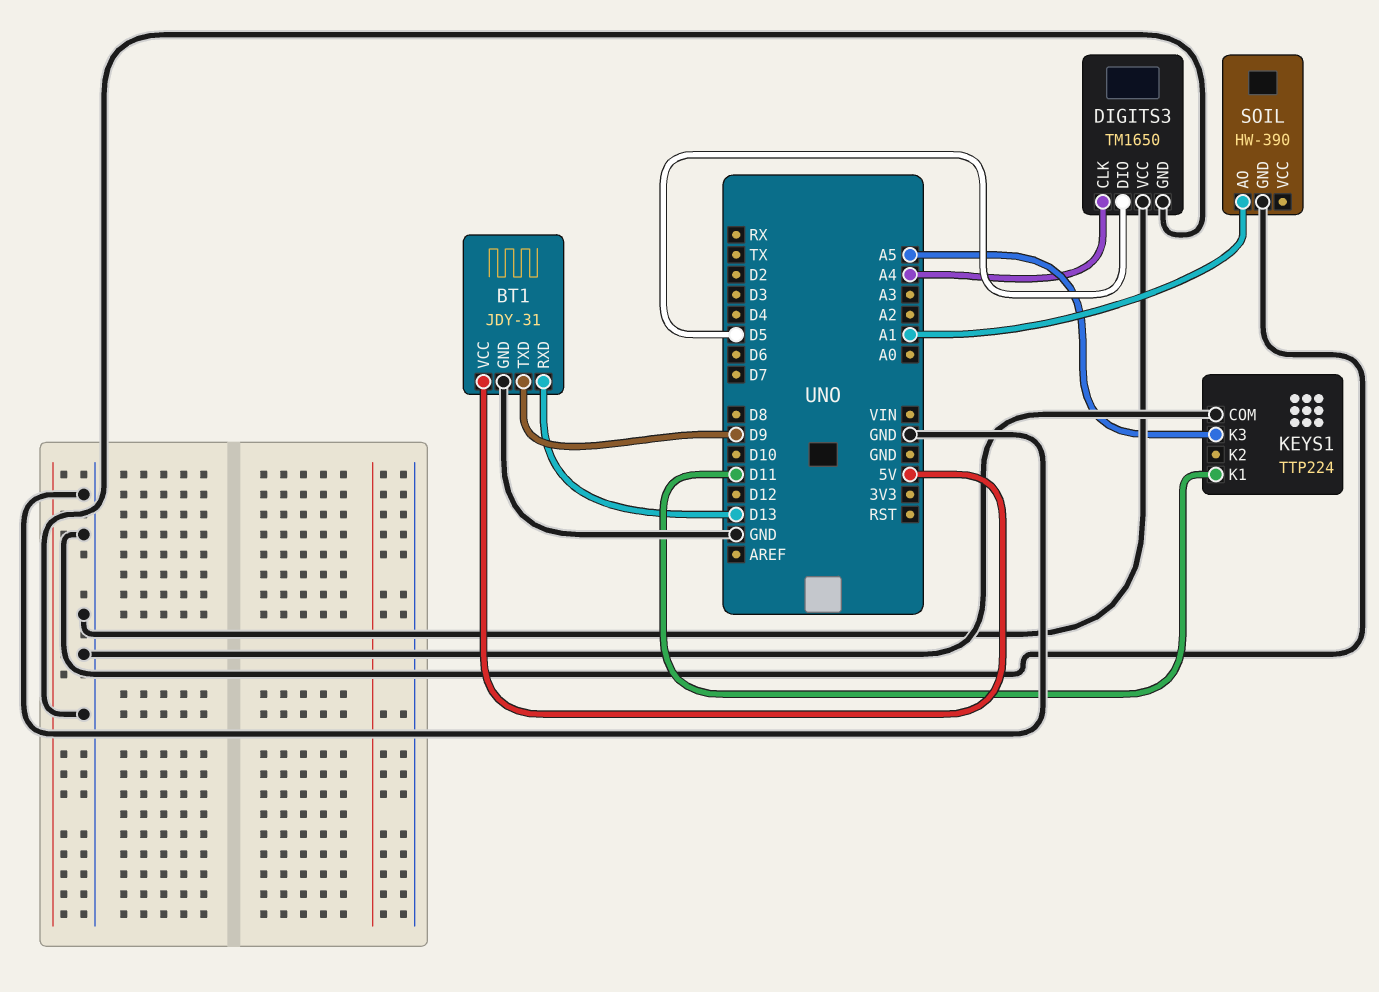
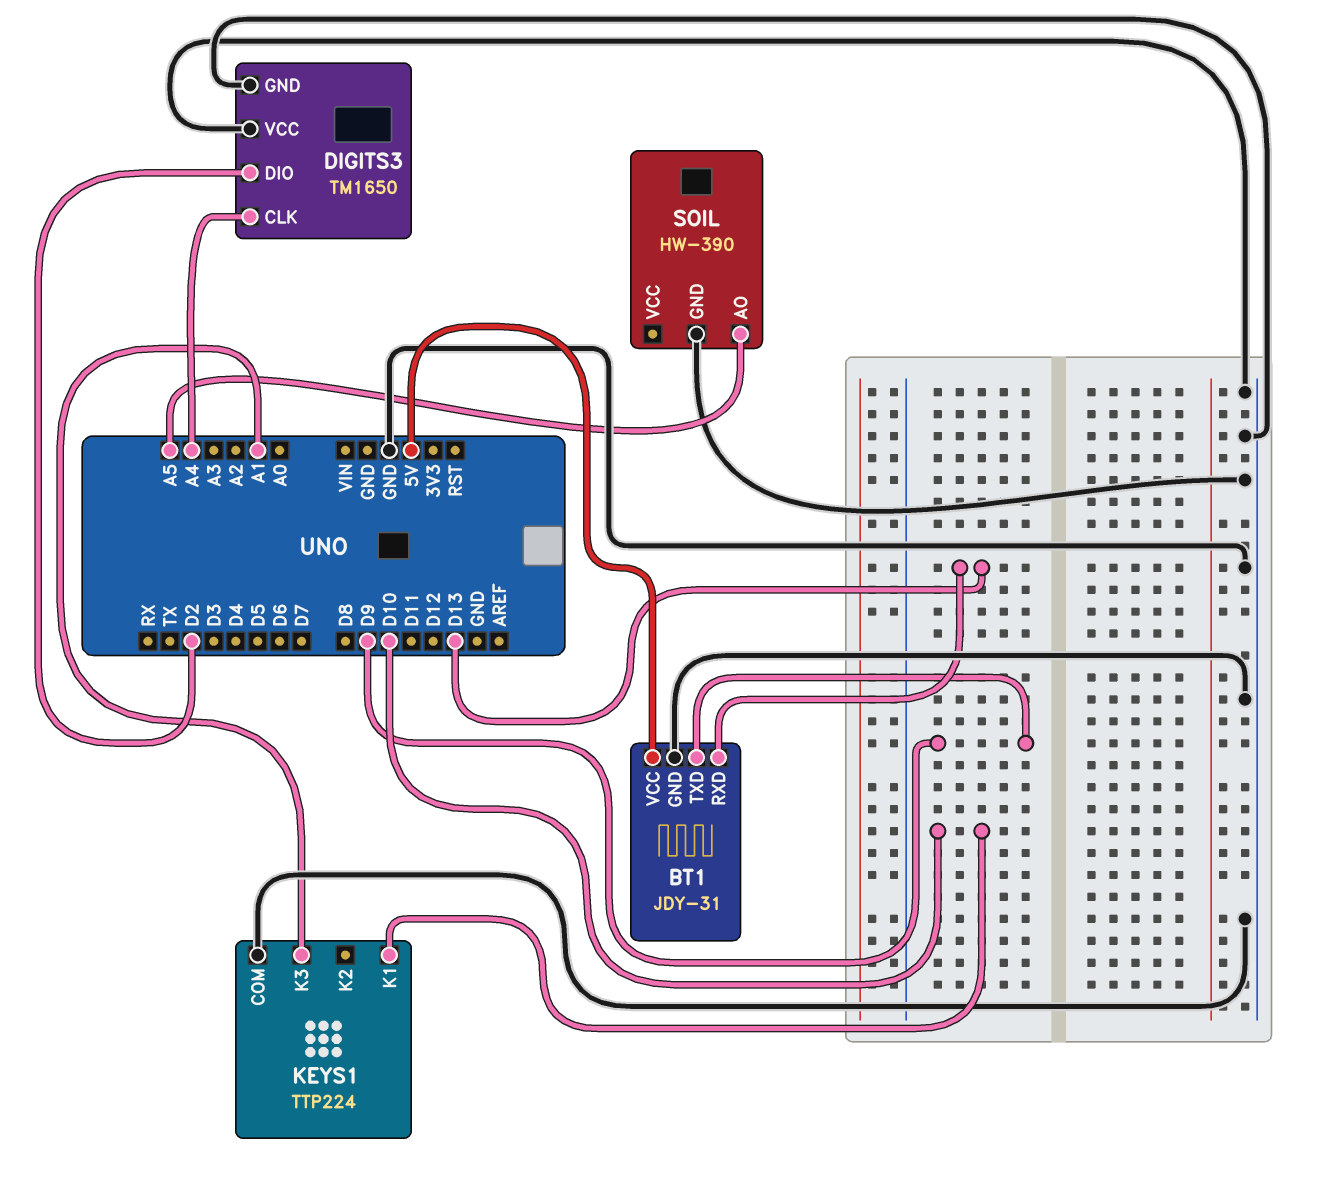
DIGITS3 pin DIO: D5 -> D2
KEYS1 pin K1: D11 -> D10
KEYS1 pin K3: A5 -> A1
SOIL pin AO: A1 -> A5

